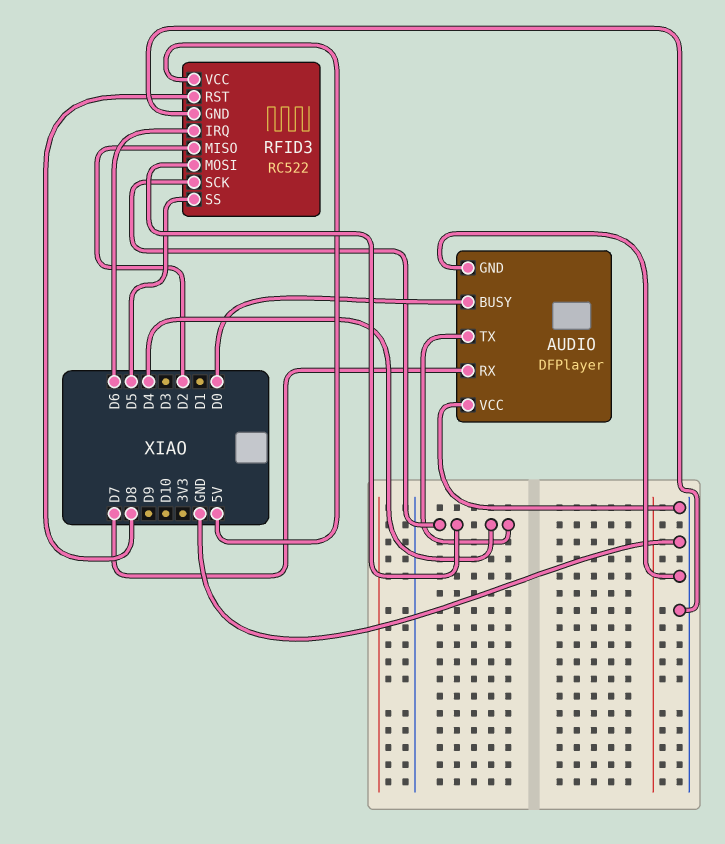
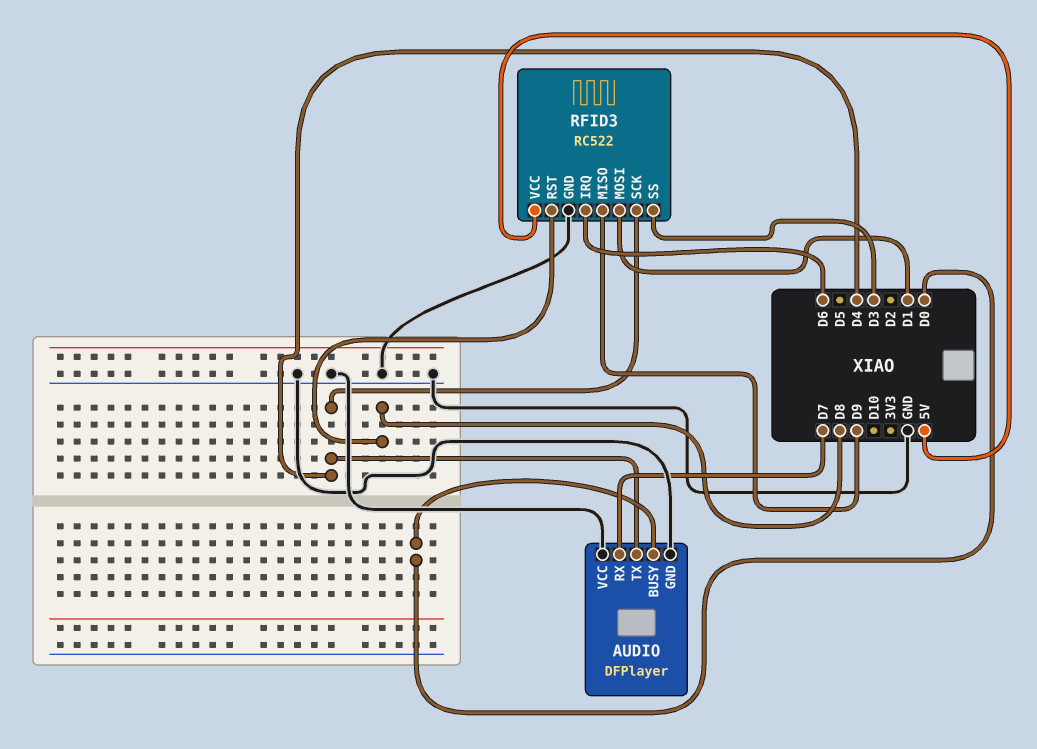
RFID3 pin MISO: D2 -> D9
RFID3 pin MOSI: D4 -> D1
RFID3 pin SS: D5 -> D3

